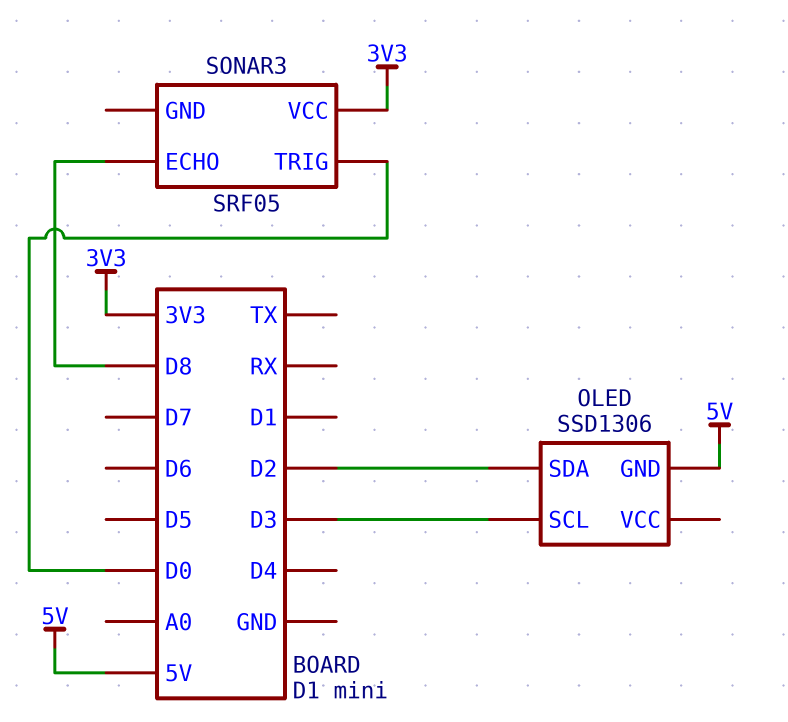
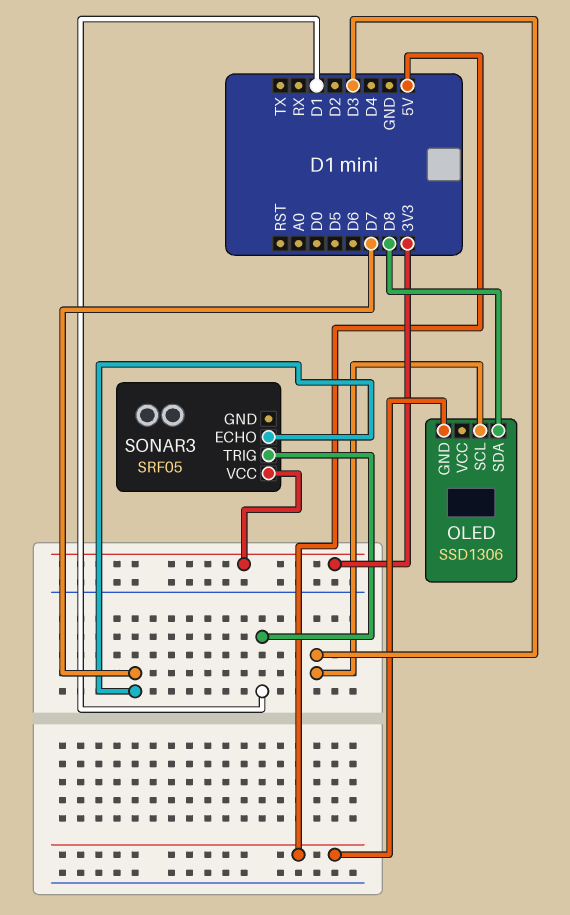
OLED pin SDA: D2 -> D8
SONAR3 pin ECHO: D8 -> D7
SONAR3 pin TRIG: D0 -> D1

